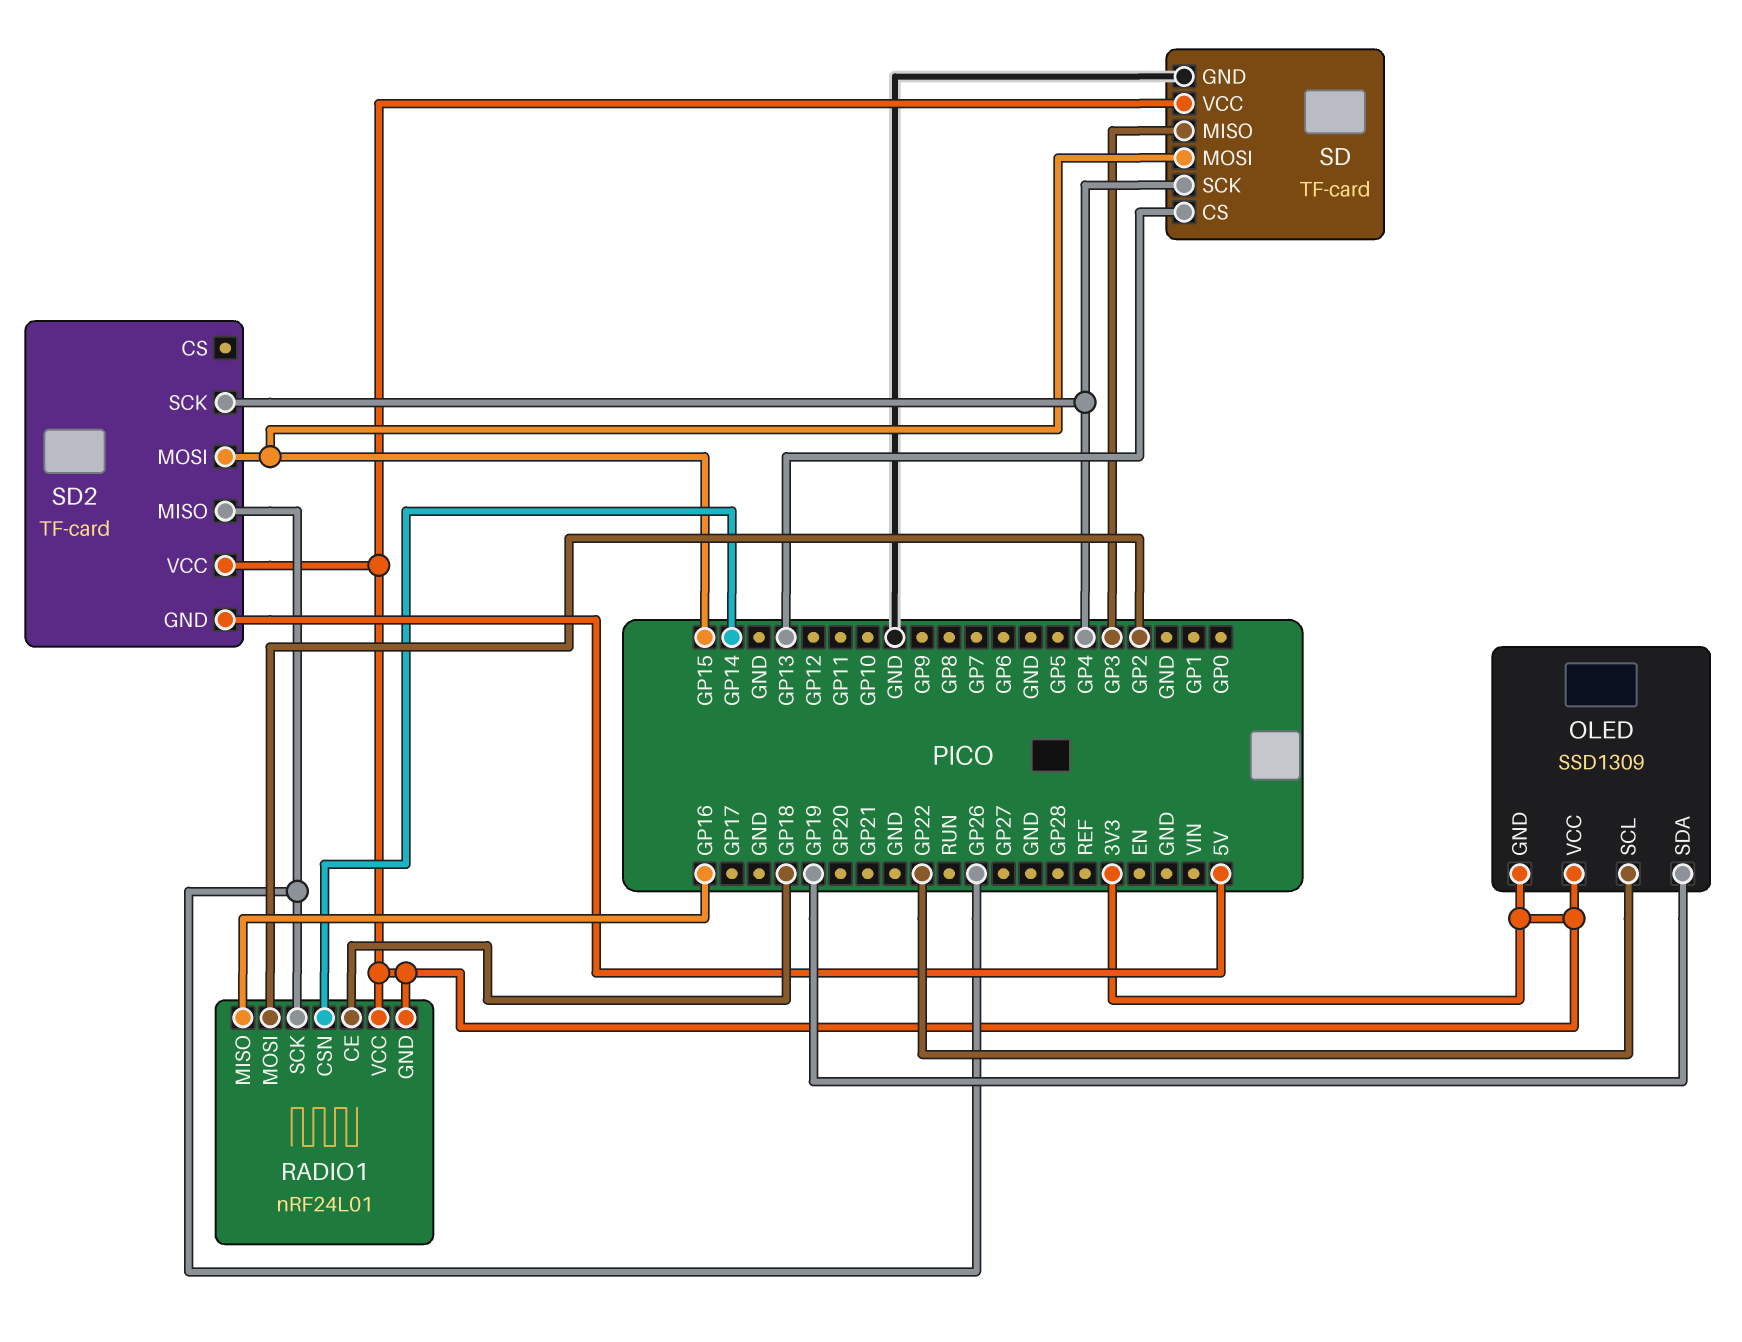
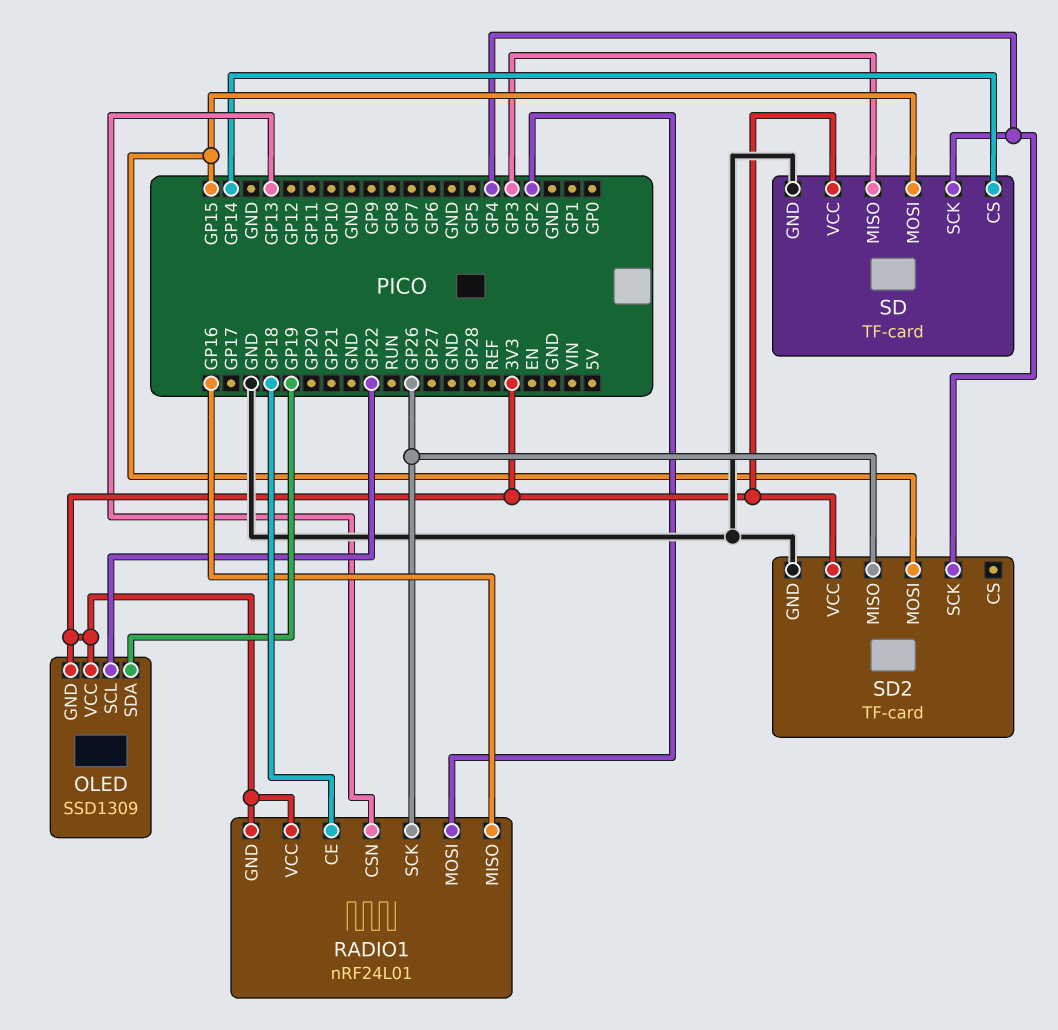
RADIO1 pin CSN: GP14 -> GP13
SD pin CS: GP13 -> GP14
SD2 pin GND: 5V -> GND

